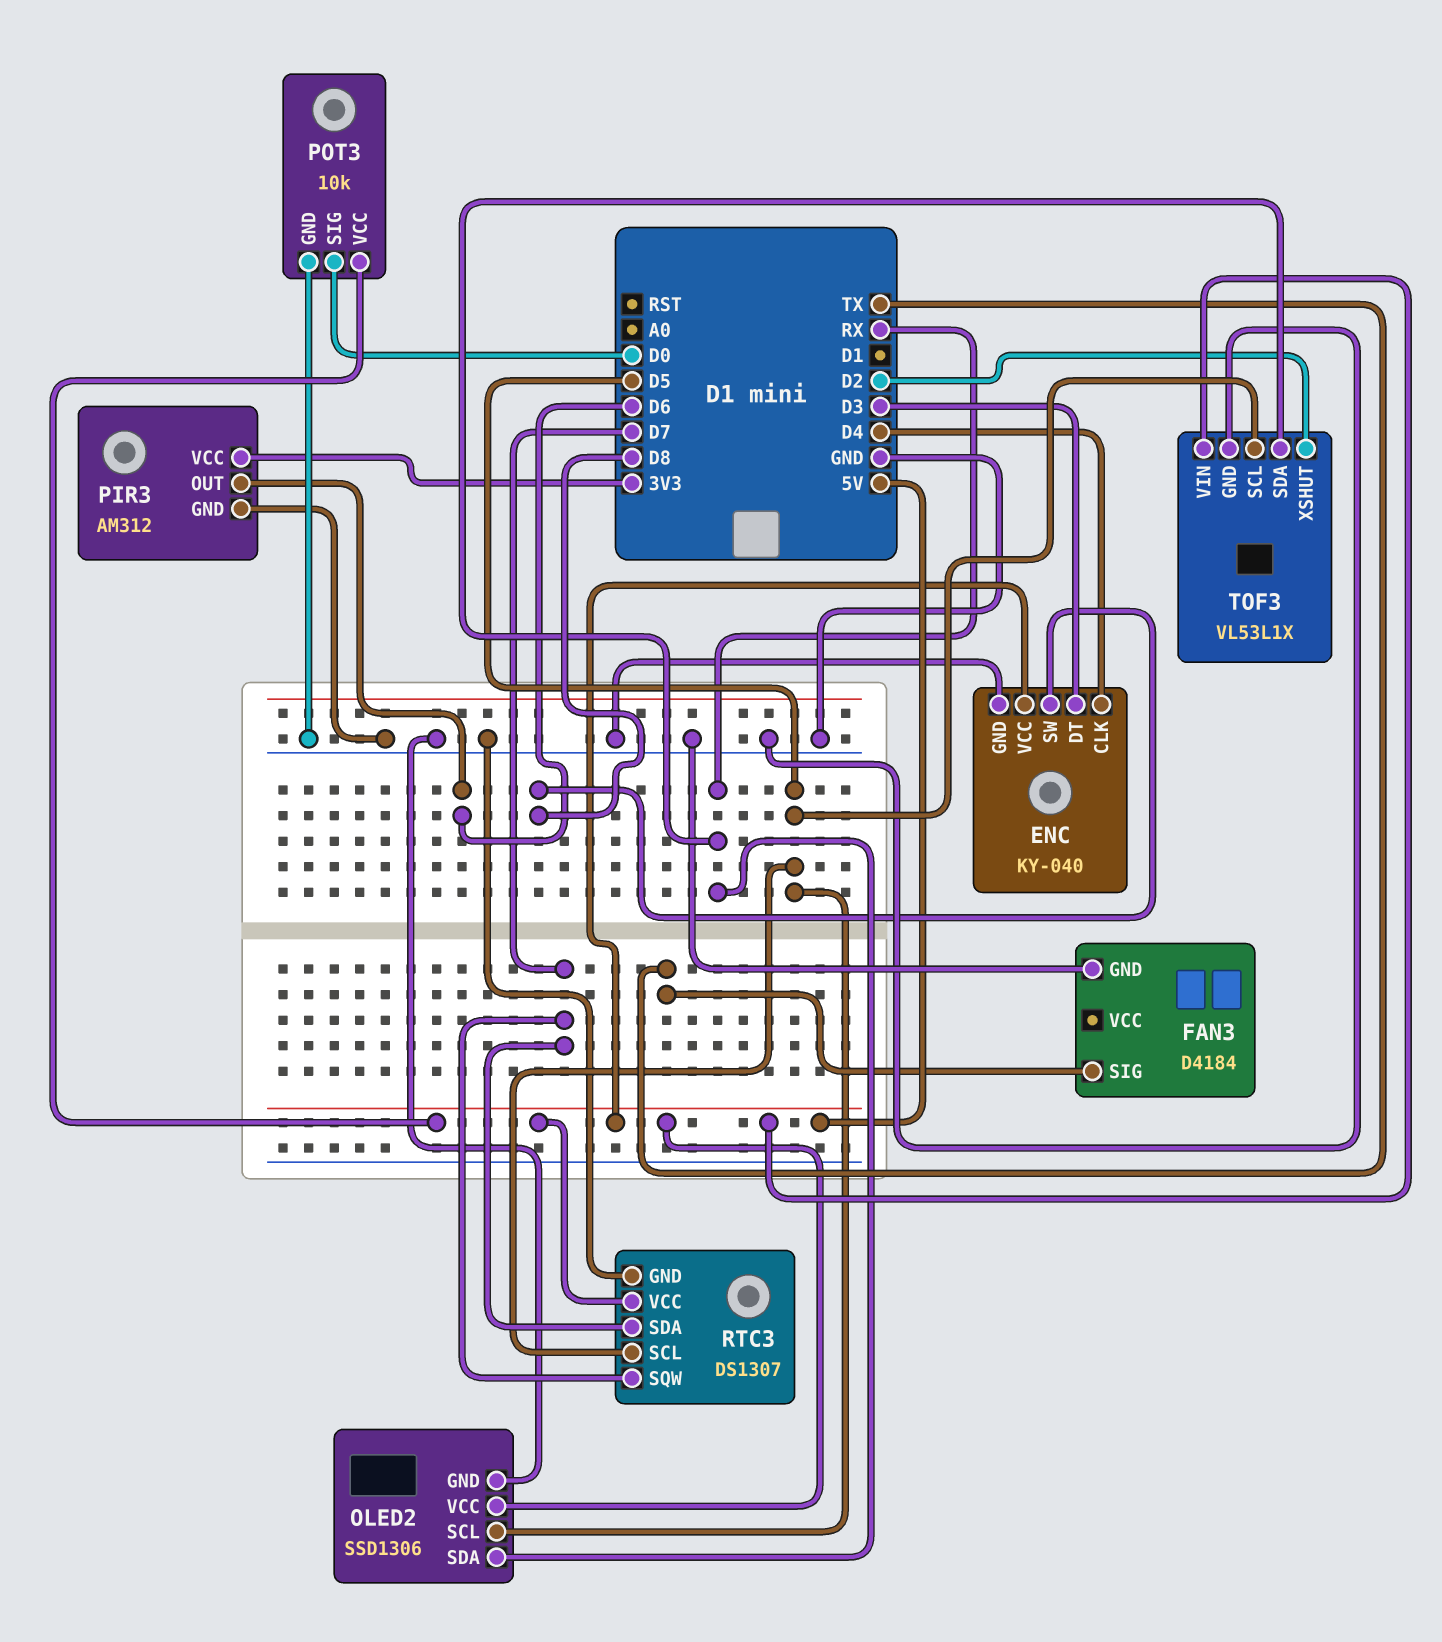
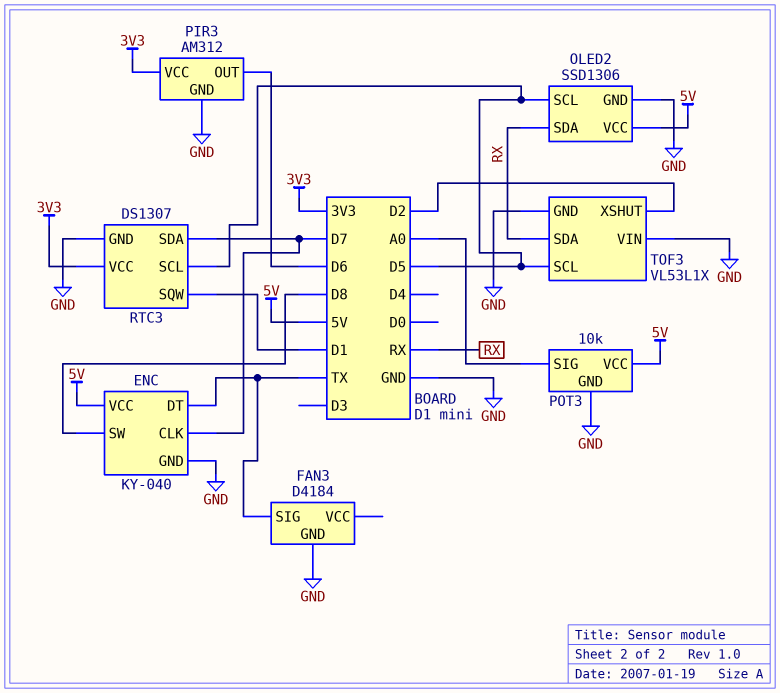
ENC pin CLK: D4 -> D7
ENC pin DT: D3 -> TX
POT3 pin SIG: D0 -> A0
RTC3 pin SQW: D7 -> D1
RTC3 pin VCC: 5V -> 3V3
TOF3 pin VIN: 5V -> GND

